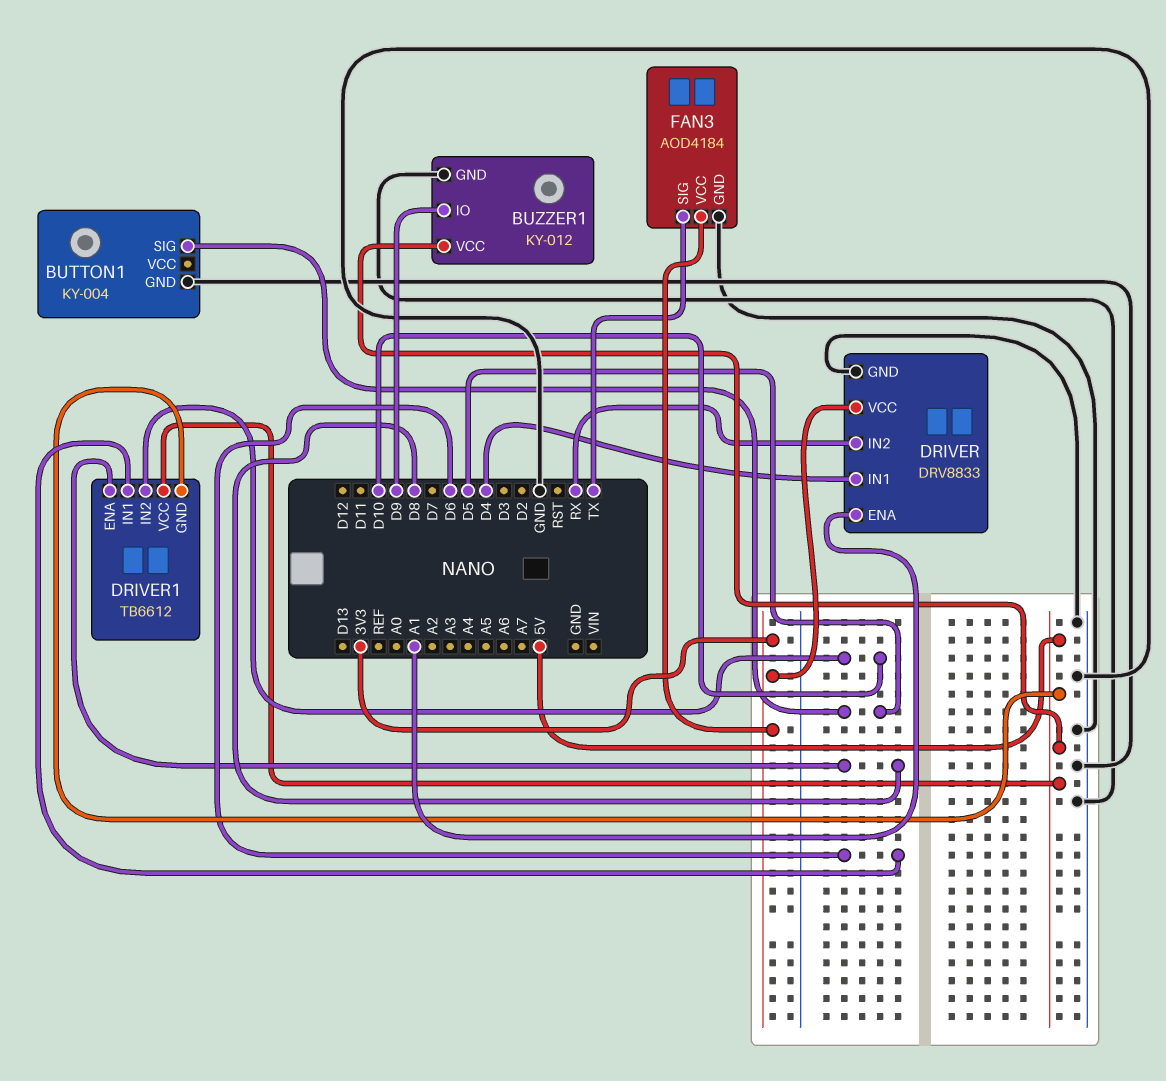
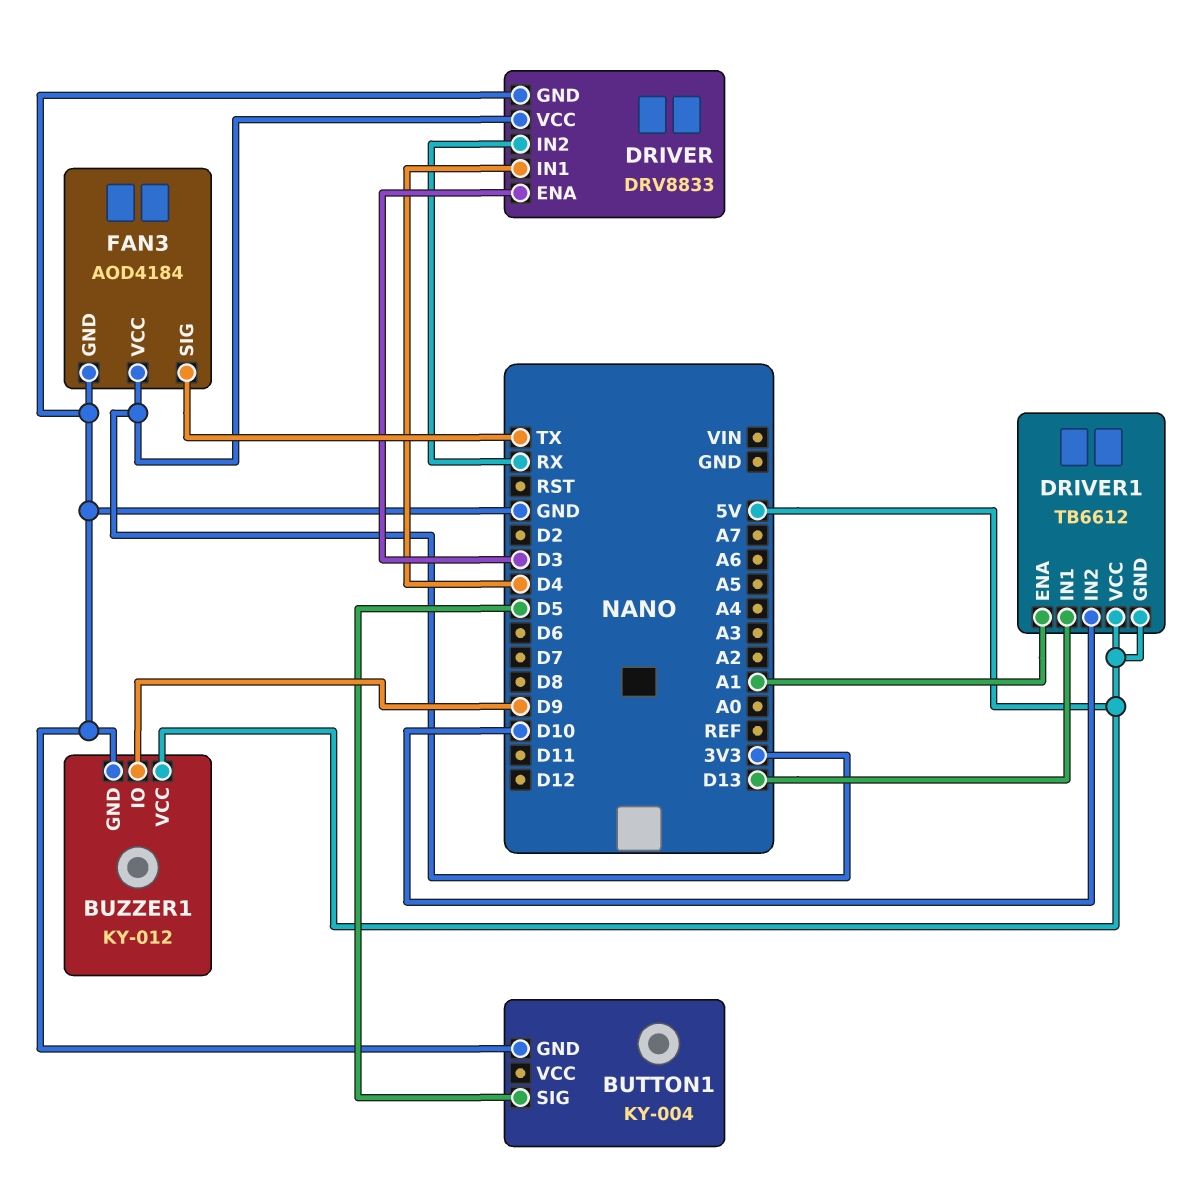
DRIVER pin ENA: A1 -> D3
DRIVER1 pin ENA: D8 -> A1
DRIVER1 pin IN1: D6 -> D13

